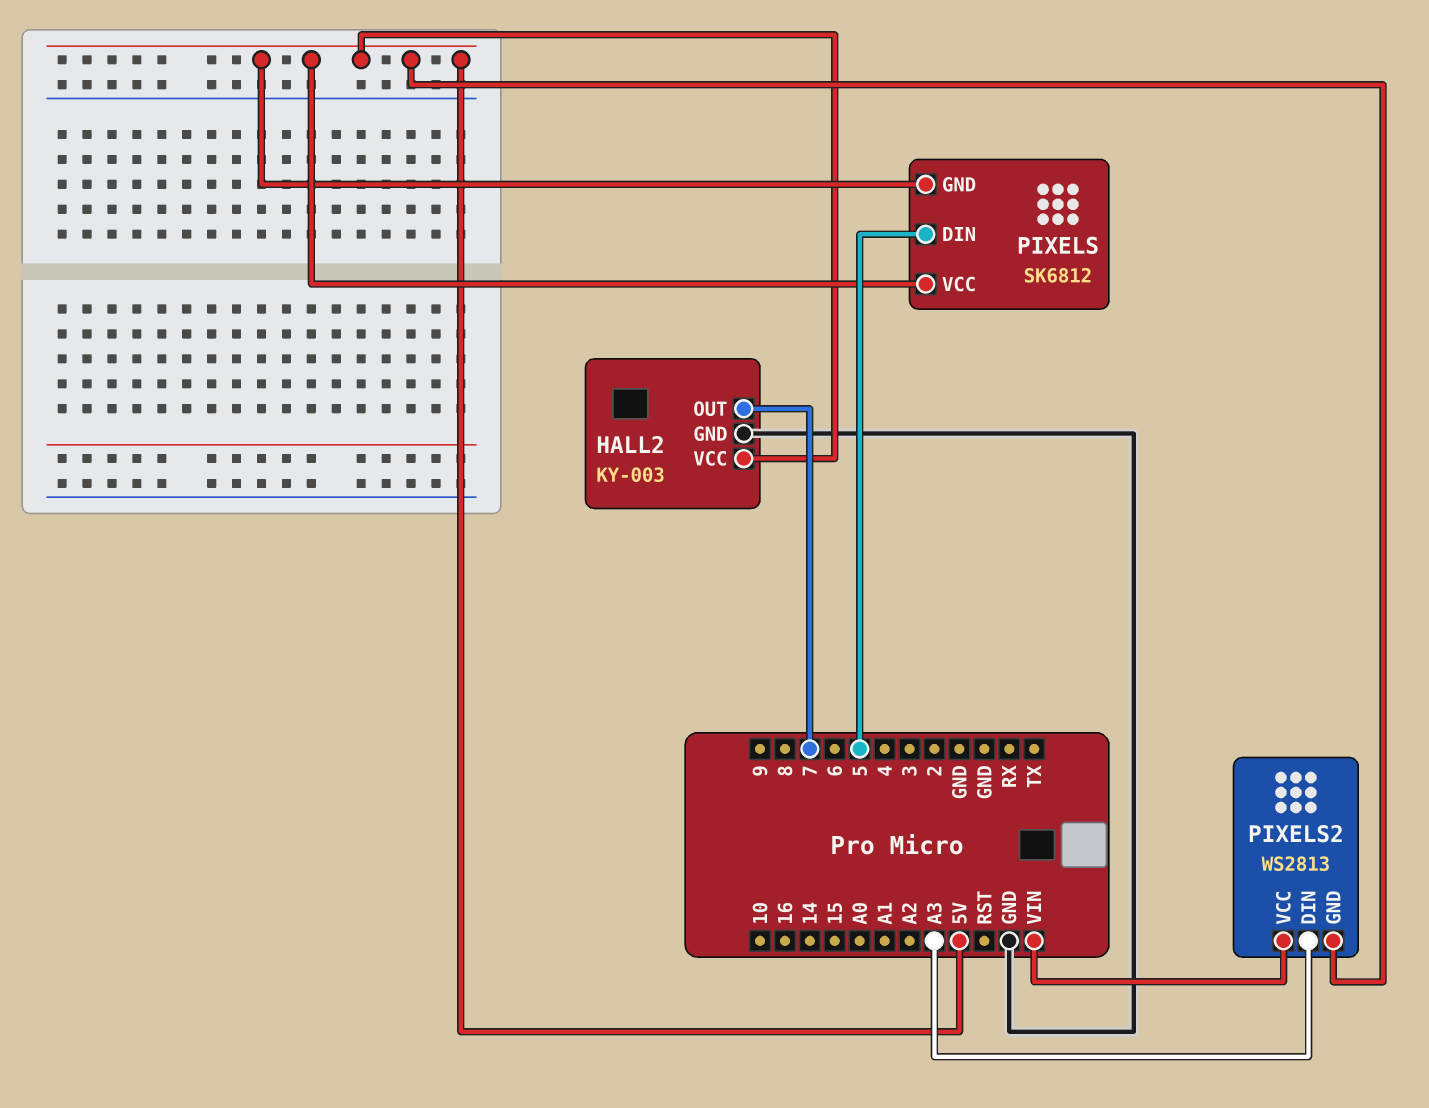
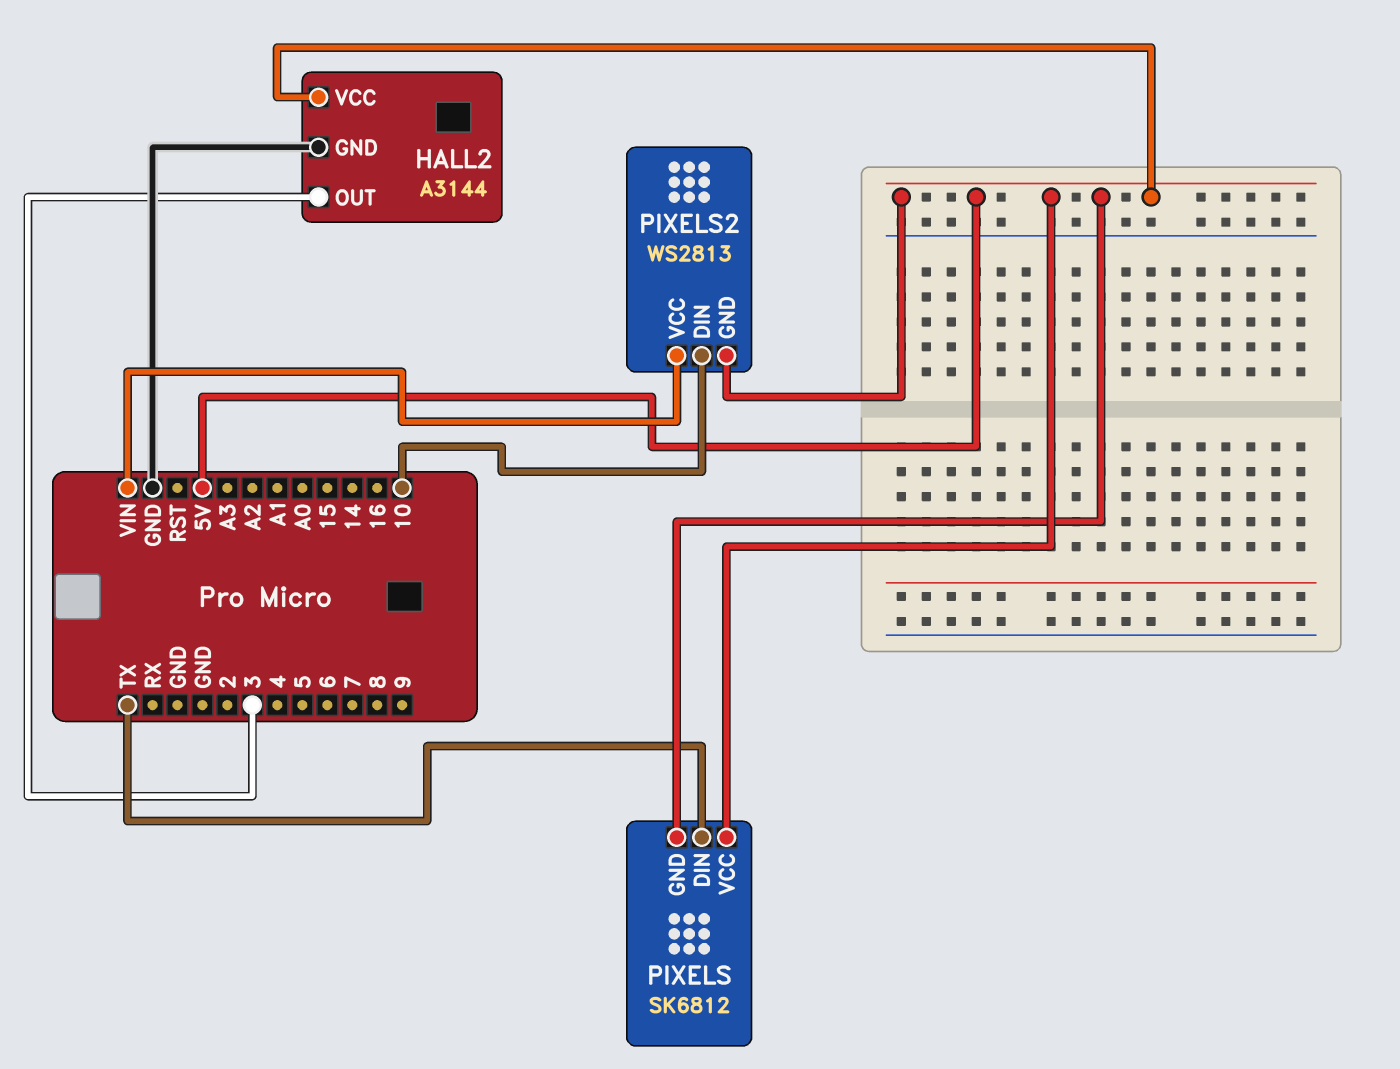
HALL2: KY-003 -> A3144
HALL2 pin OUT: 7 -> 3
PIXELS pin DIN: 5 -> TX
PIXELS2 pin DIN: A3 -> 10

